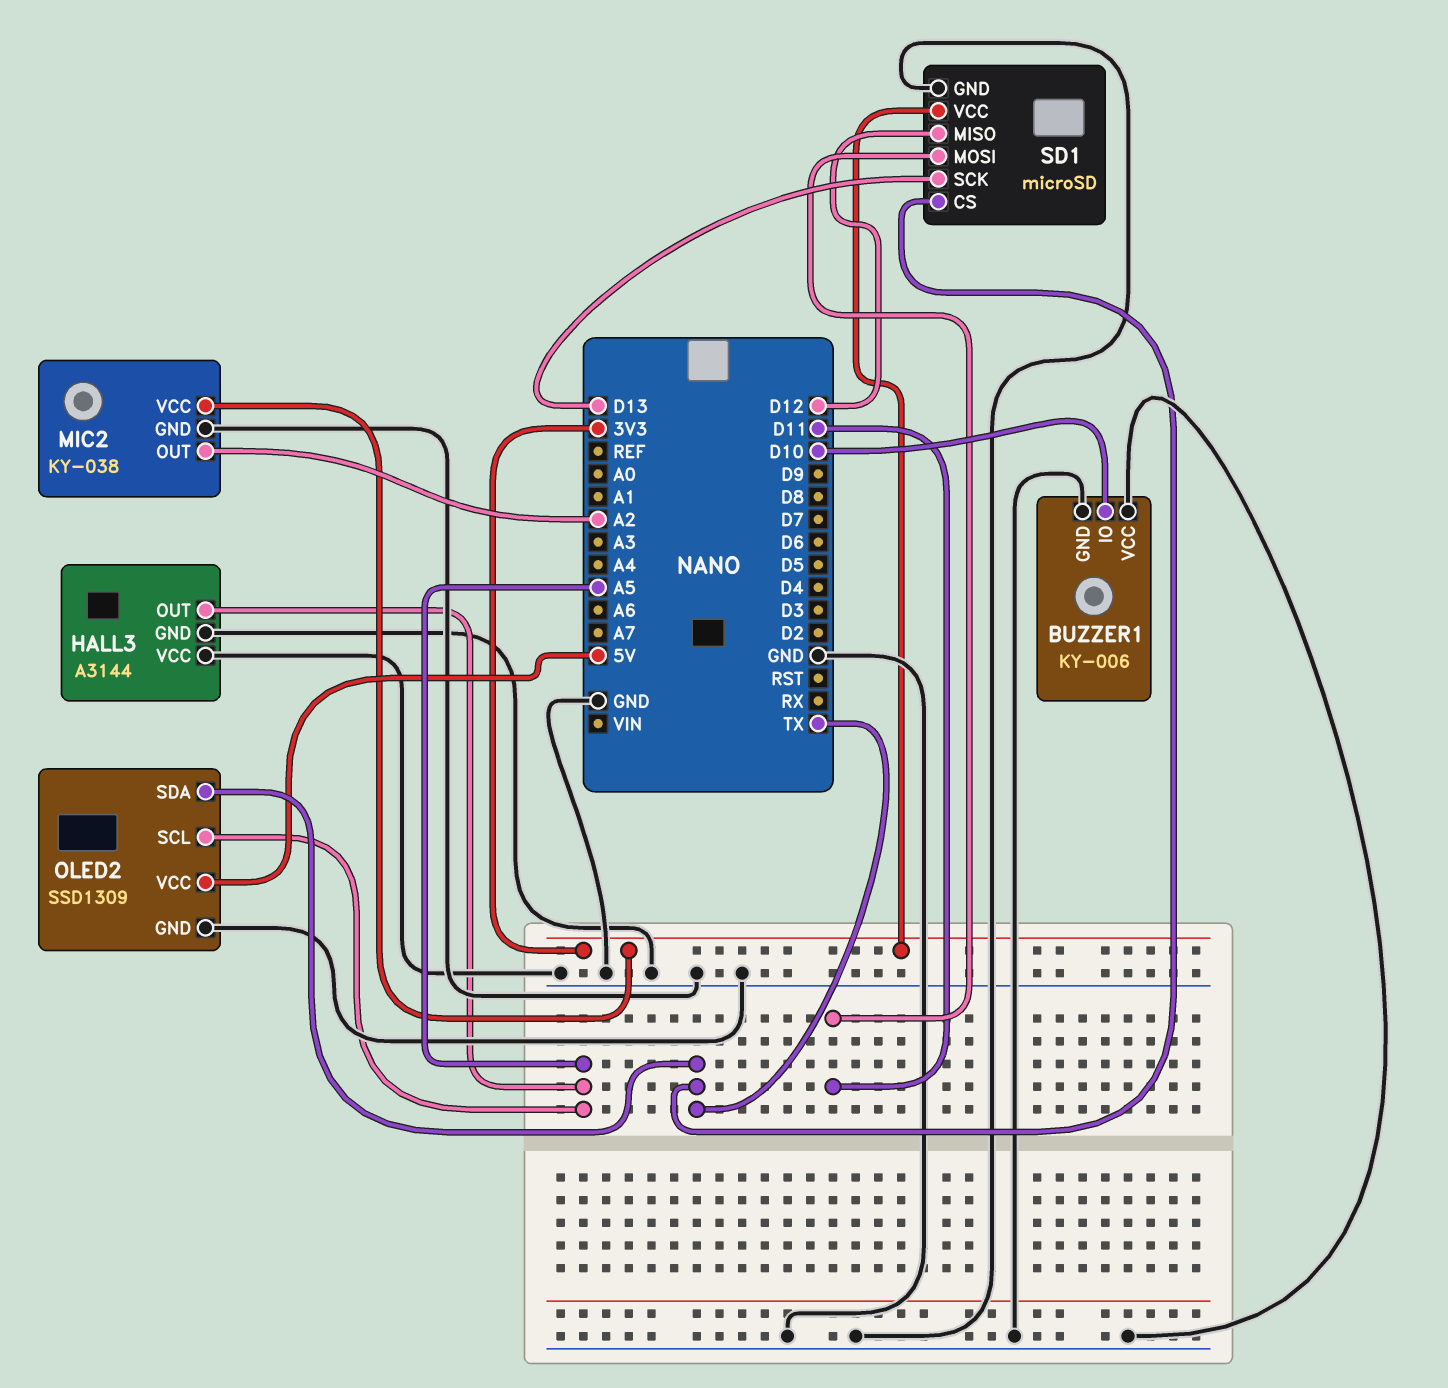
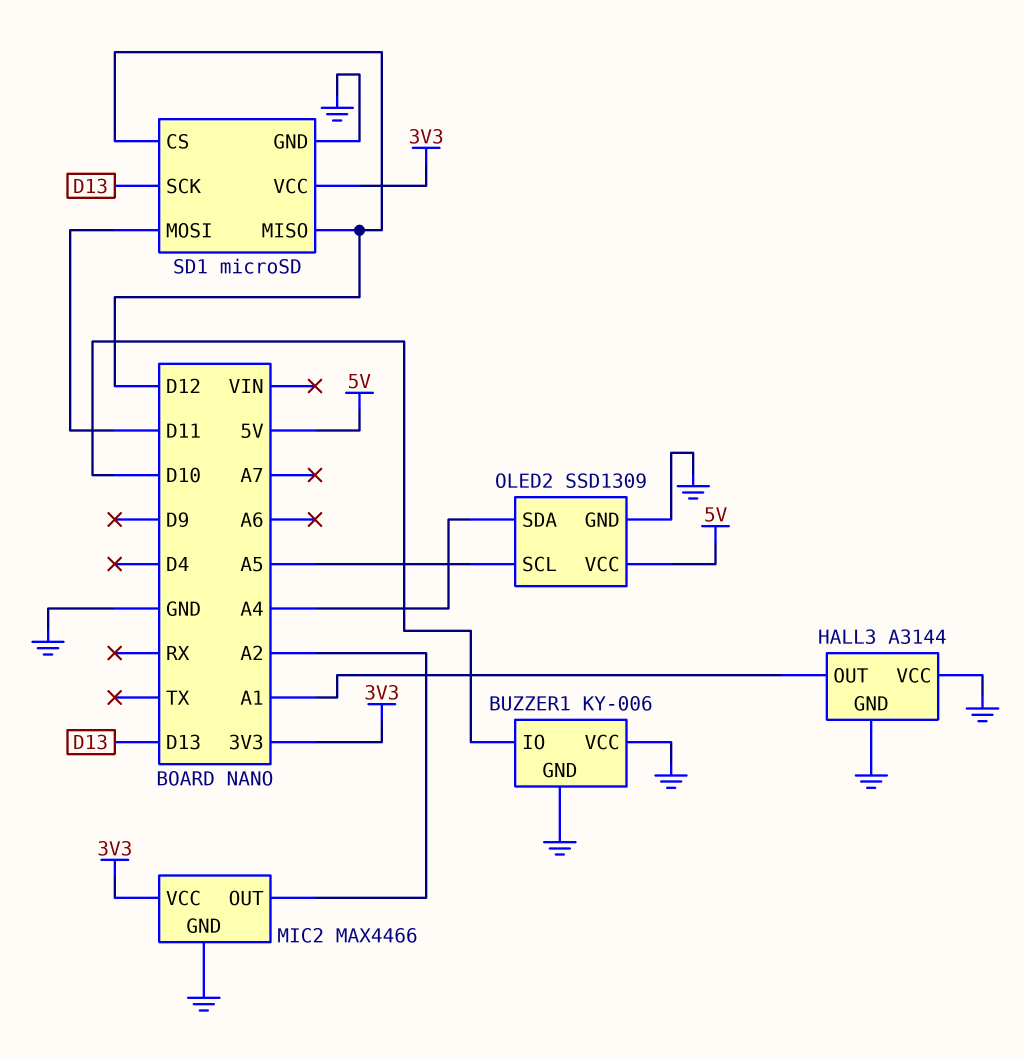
HALL3 pin OUT: A5 -> A1
MIC2: KY-038 -> MAX4466
OLED2 pin SDA: TX -> A4
SD1 pin CS: TX -> D12

